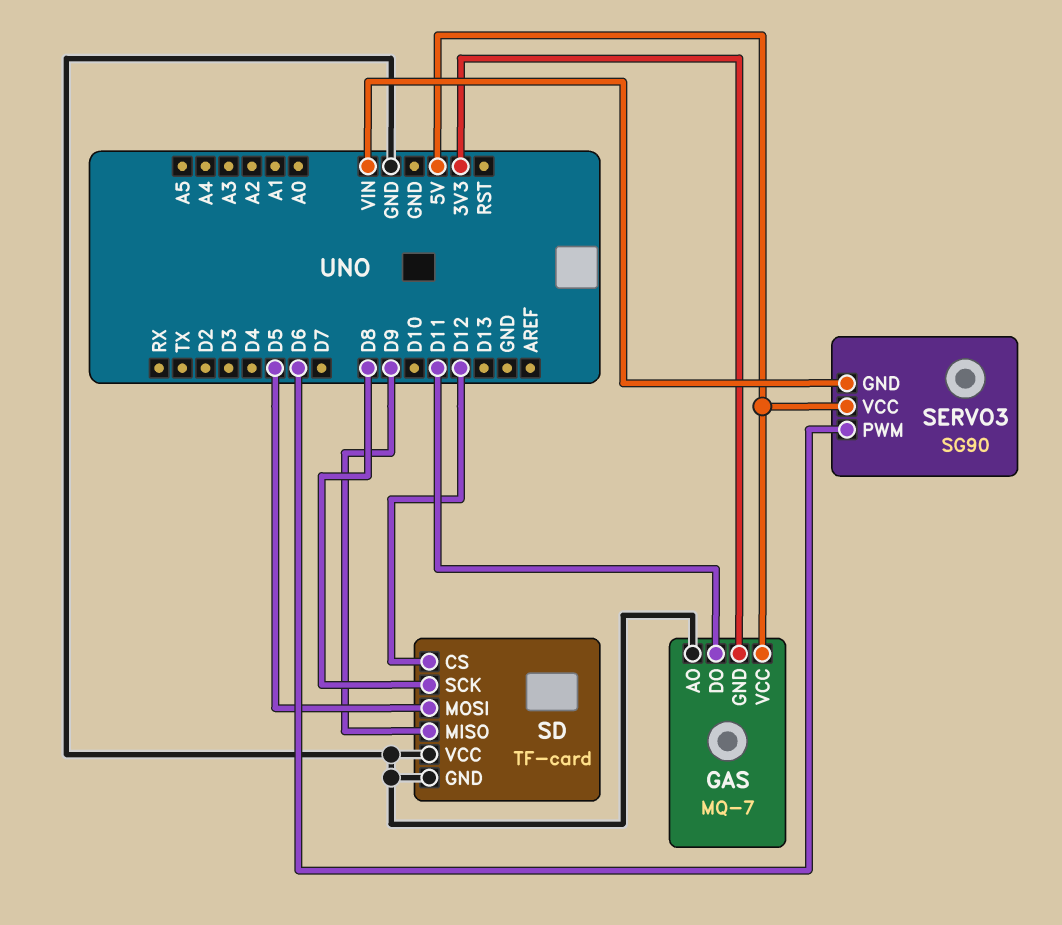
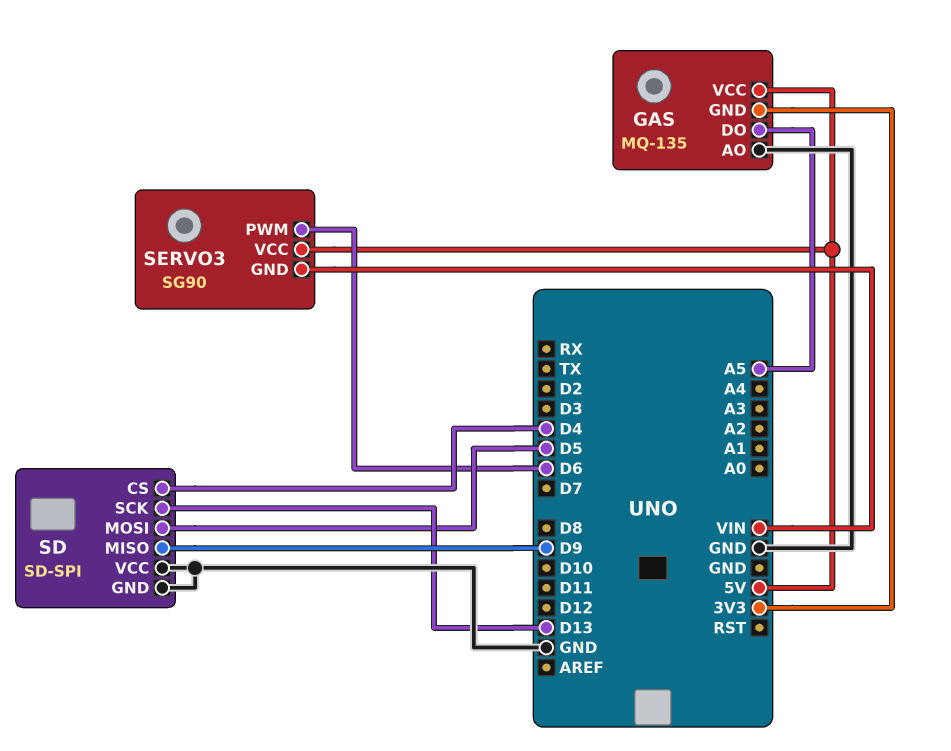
GAS: MQ-7 -> MQ-135
GAS pin DO: D11 -> A5
SD: TF-card -> SD-SPI
SD pin CS: D12 -> D4
SD pin SCK: D8 -> D13

